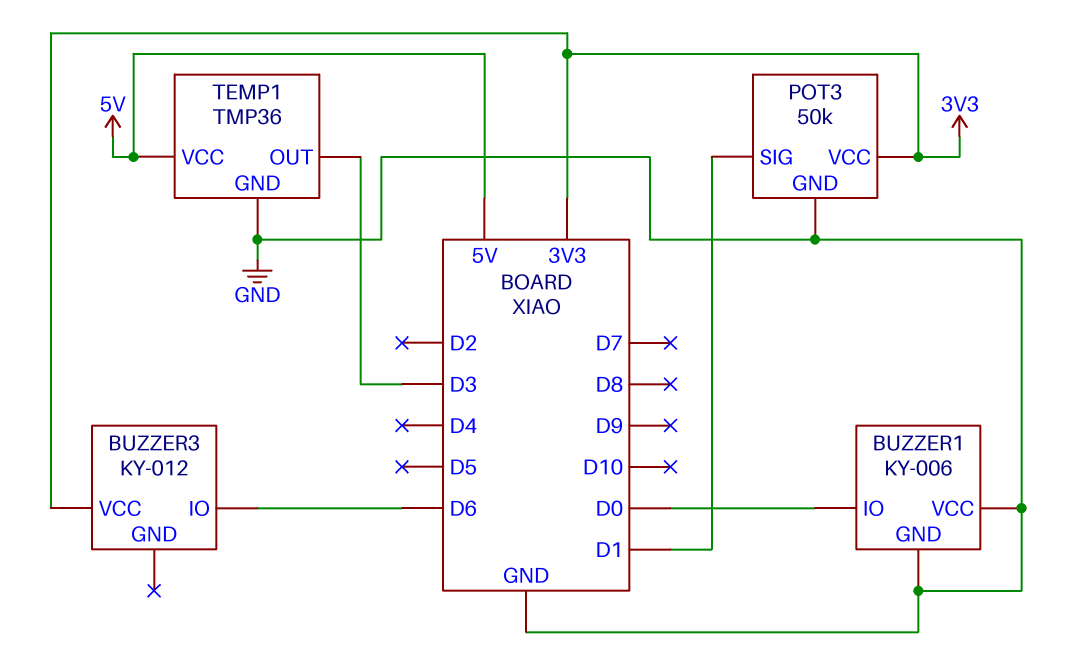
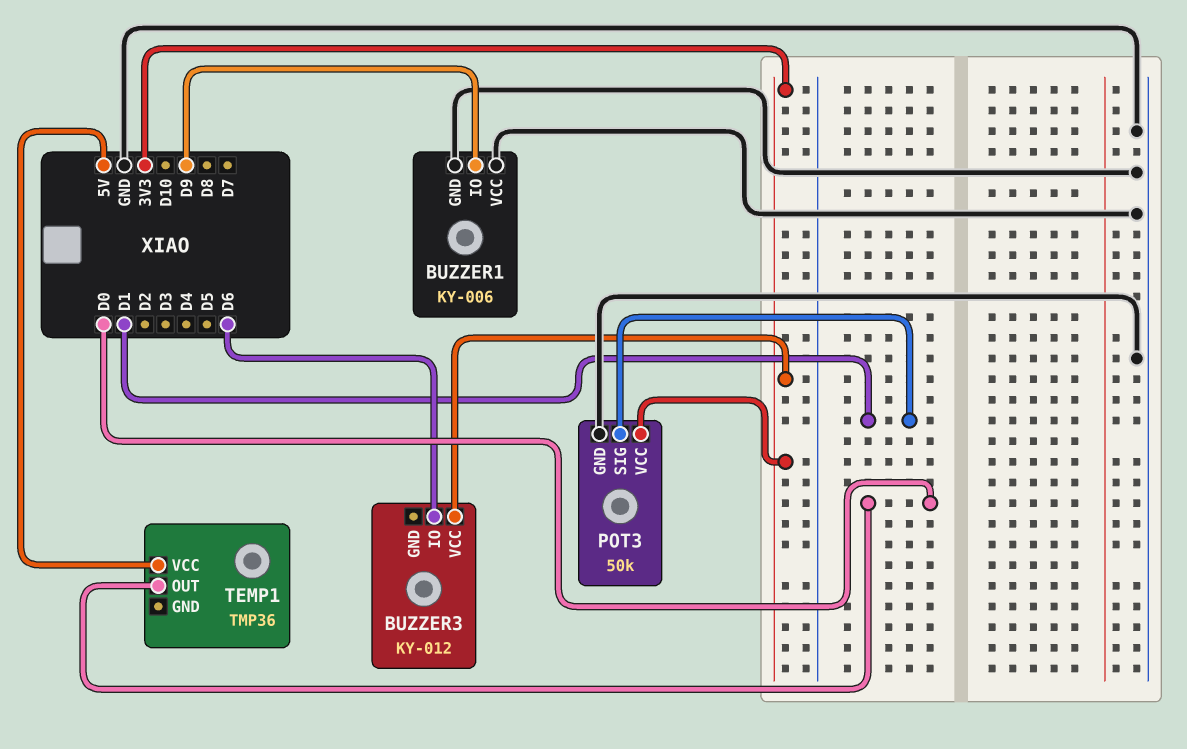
BUZZER1 pin IO: D0 -> D9
TEMP1 pin GND: GND -> none
TEMP1 pin OUT: D3 -> D0

